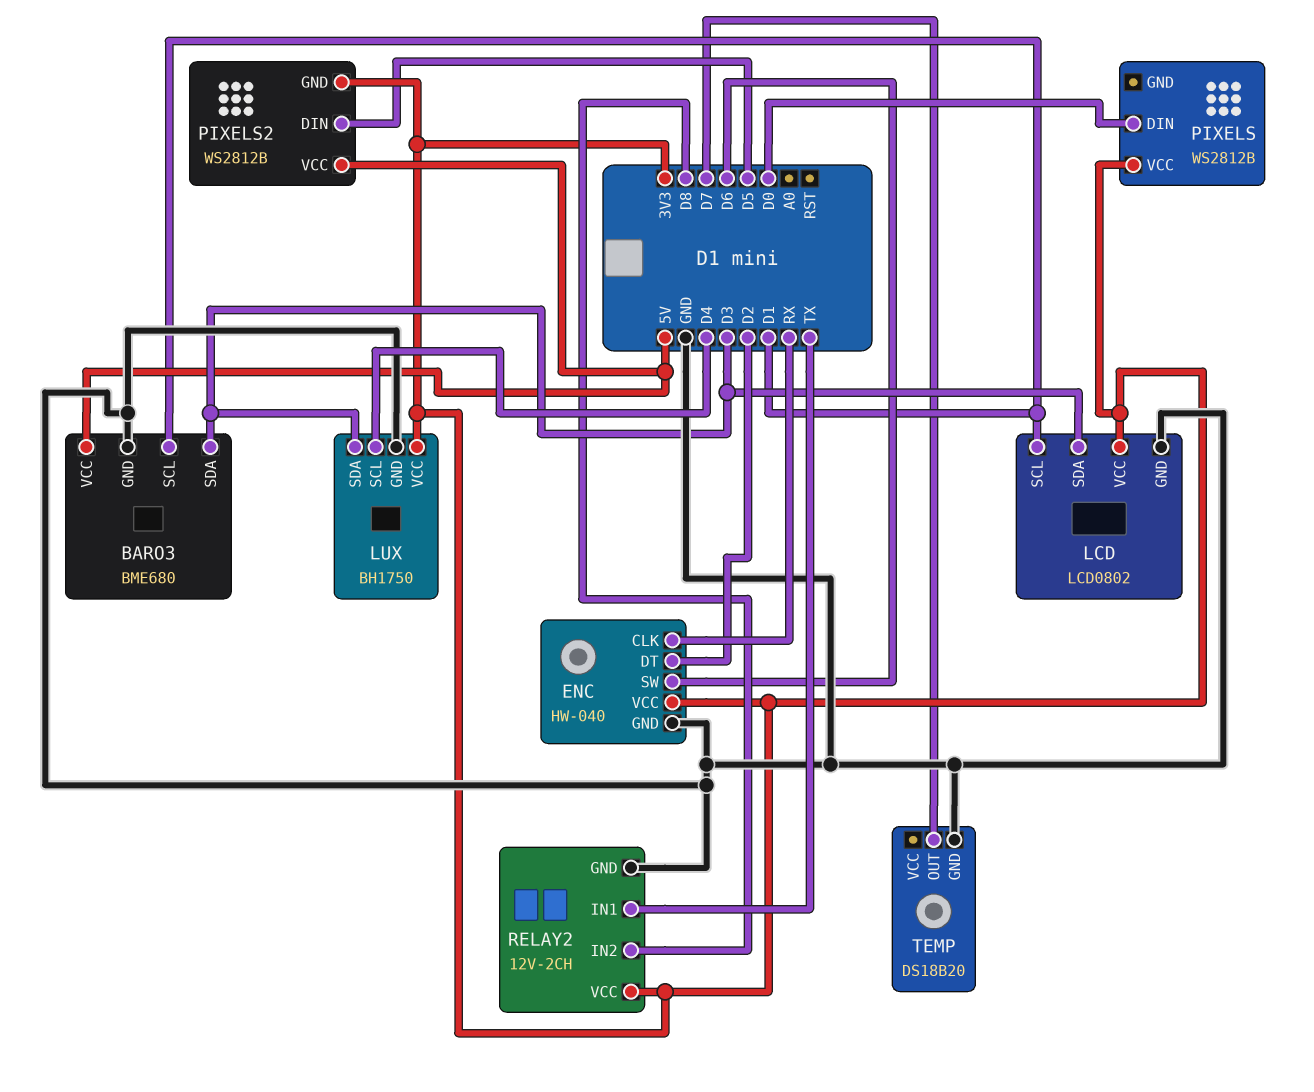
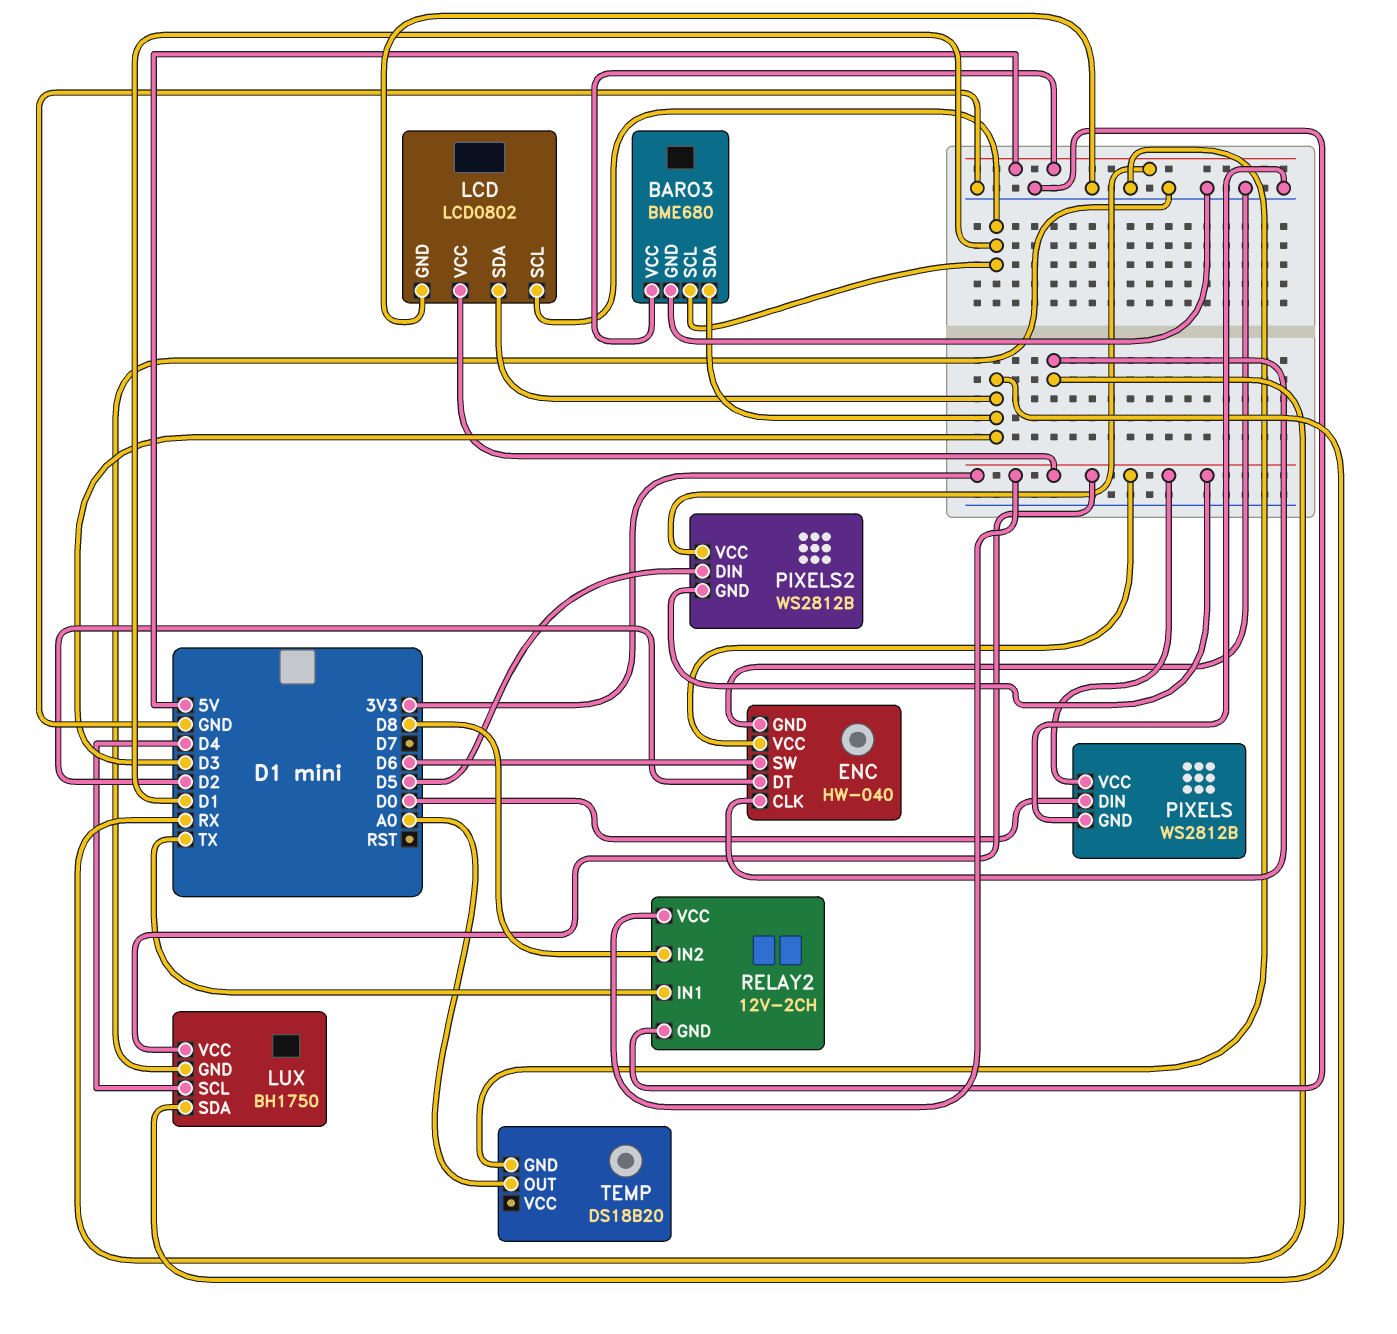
PIXELS pin GND: none -> GND
TEMP pin OUT: D7 -> A0

